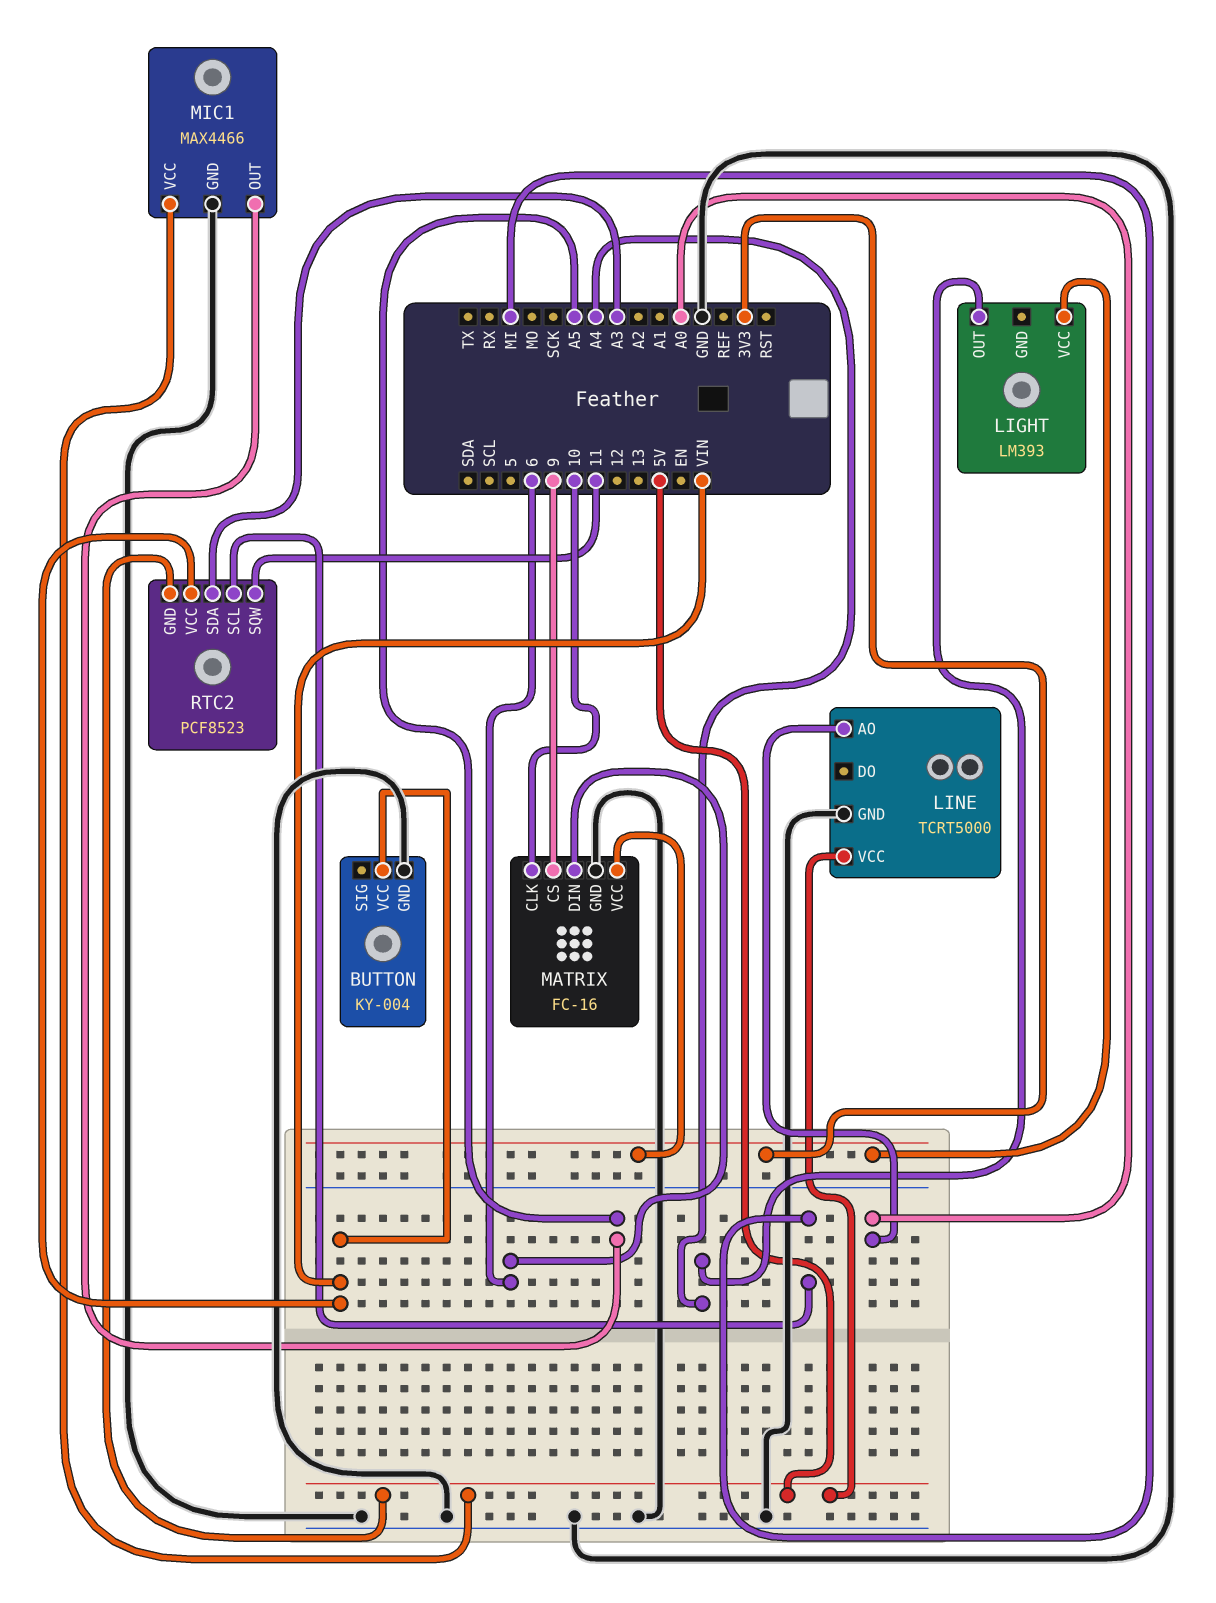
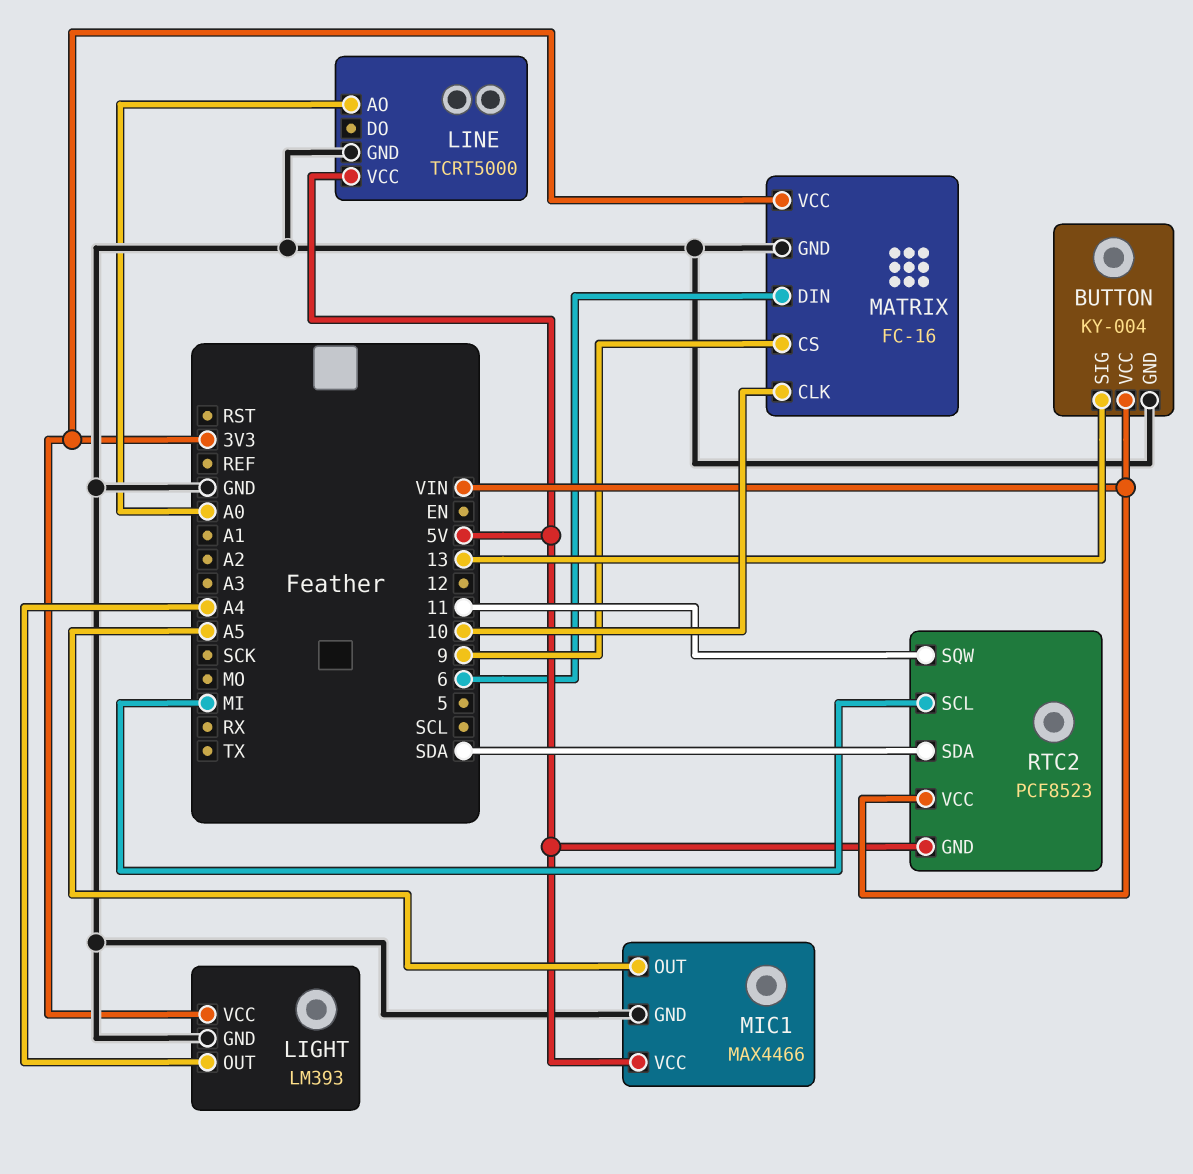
BUTTON pin SIG: none -> 13
LIGHT pin GND: none -> GND
RTC2 pin SDA: A3 -> SDA

